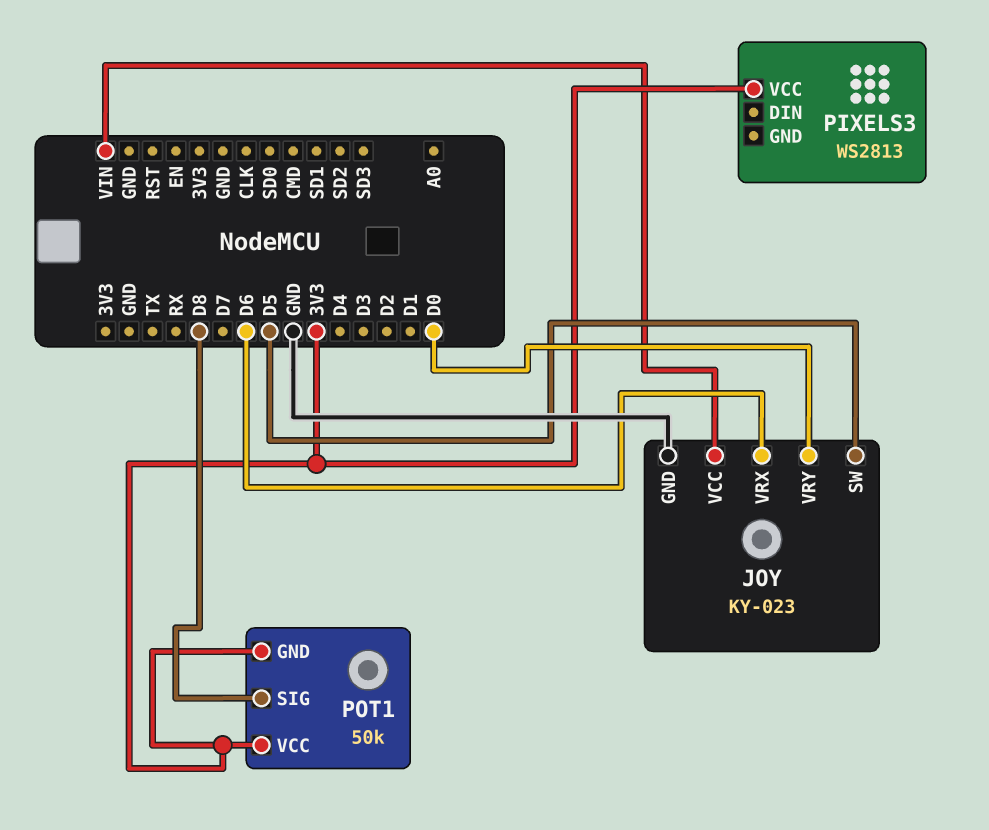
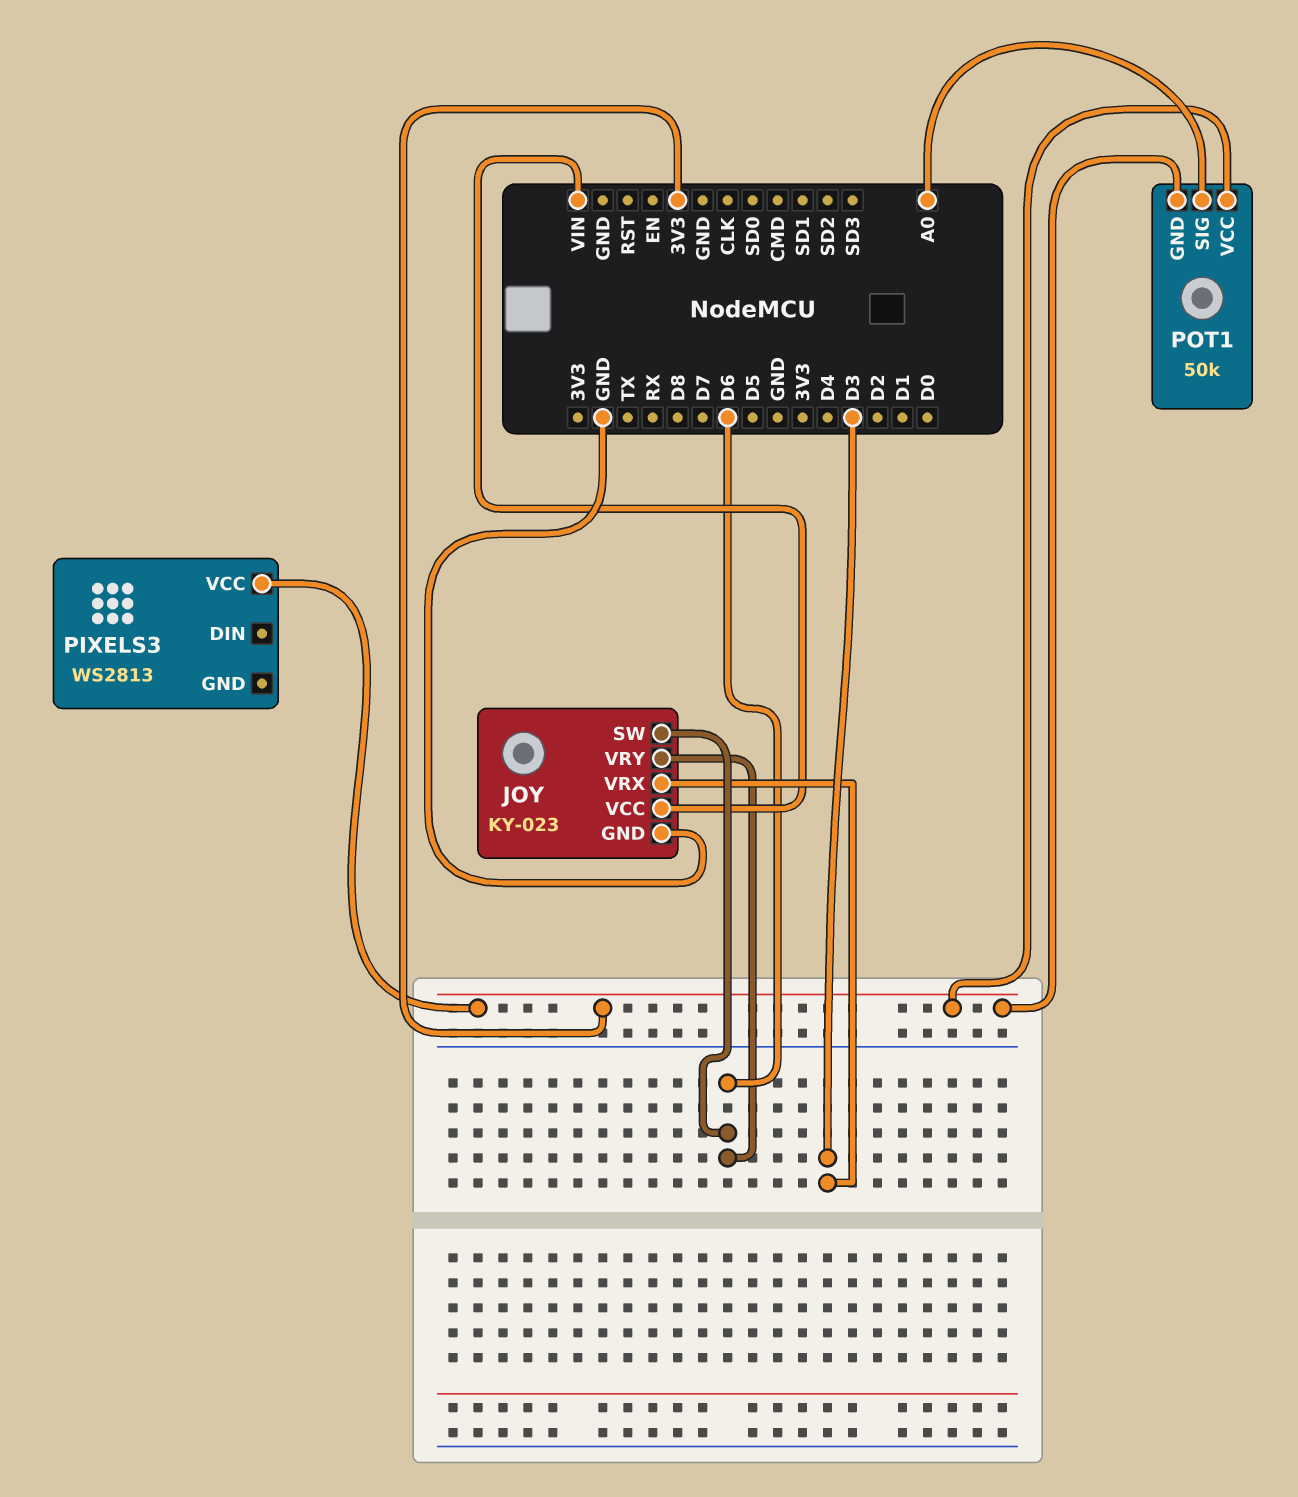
JOY pin SW: D5 -> D6
JOY pin VRX: D6 -> D3
JOY pin VRY: D0 -> D6
POT1 pin SIG: D8 -> A0

